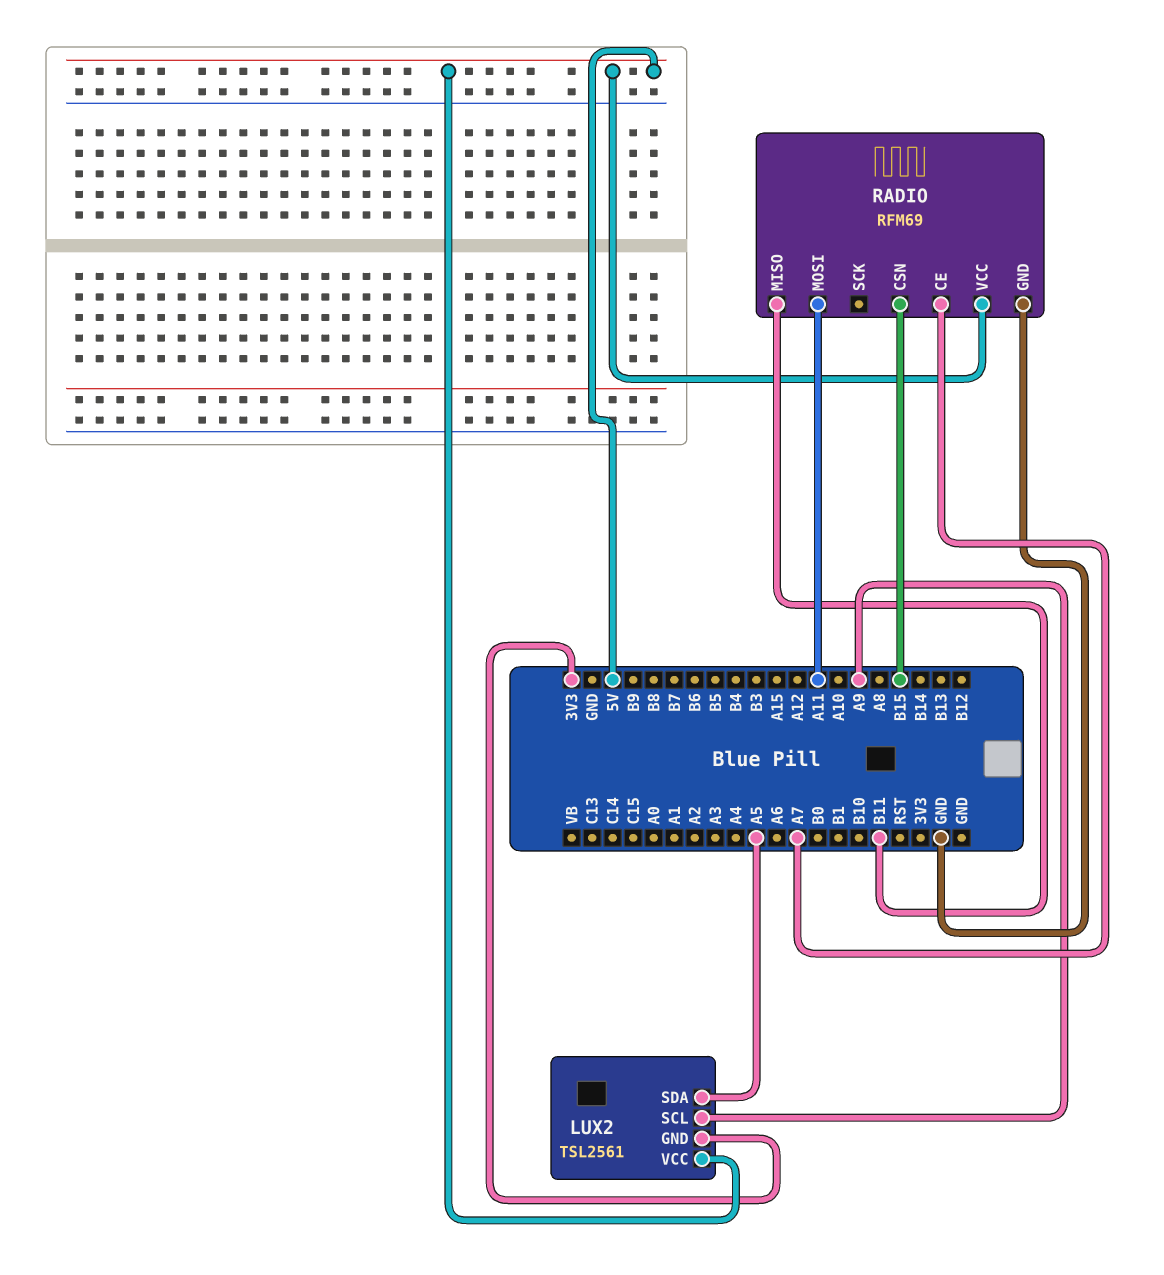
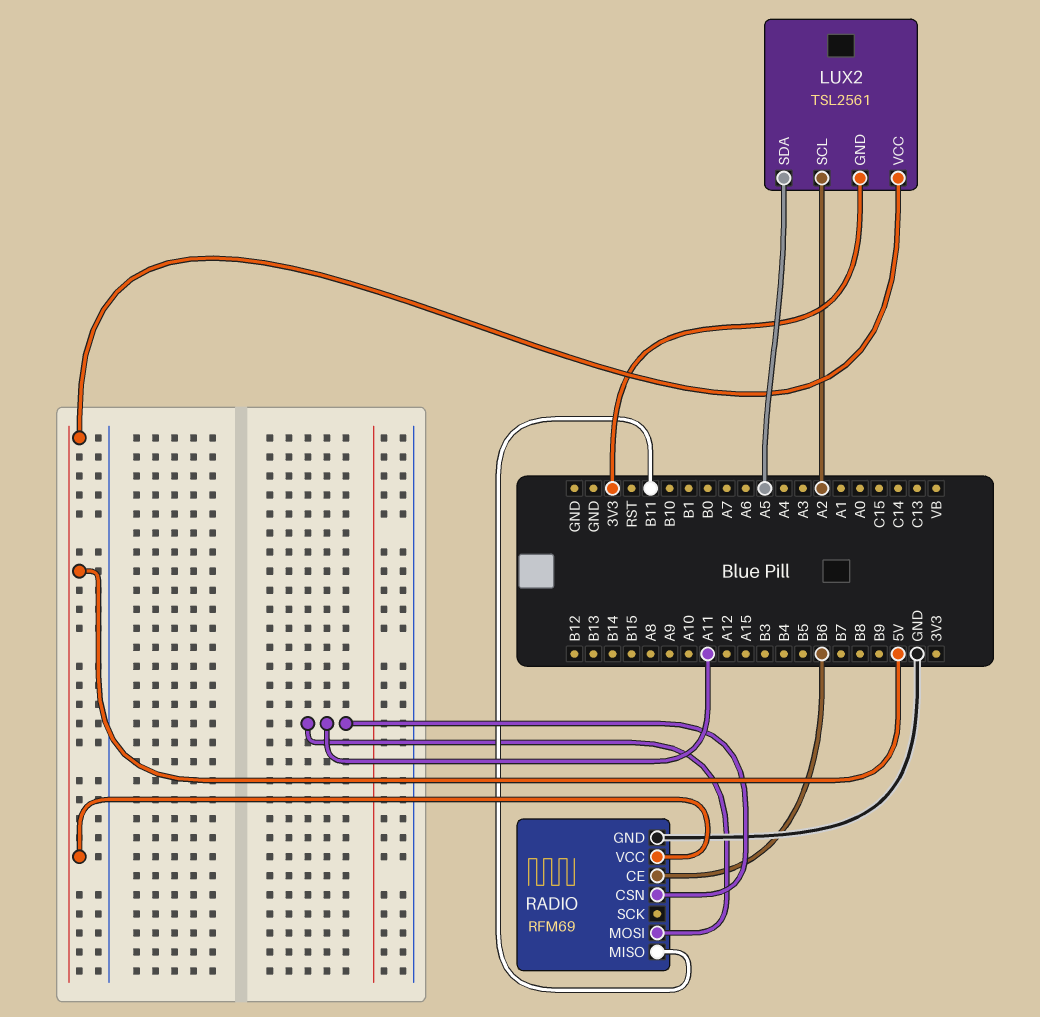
LUX2 pin SCL: A9 -> A2
RADIO pin CE: A7 -> B6
RADIO pin CSN: B15 -> A11

